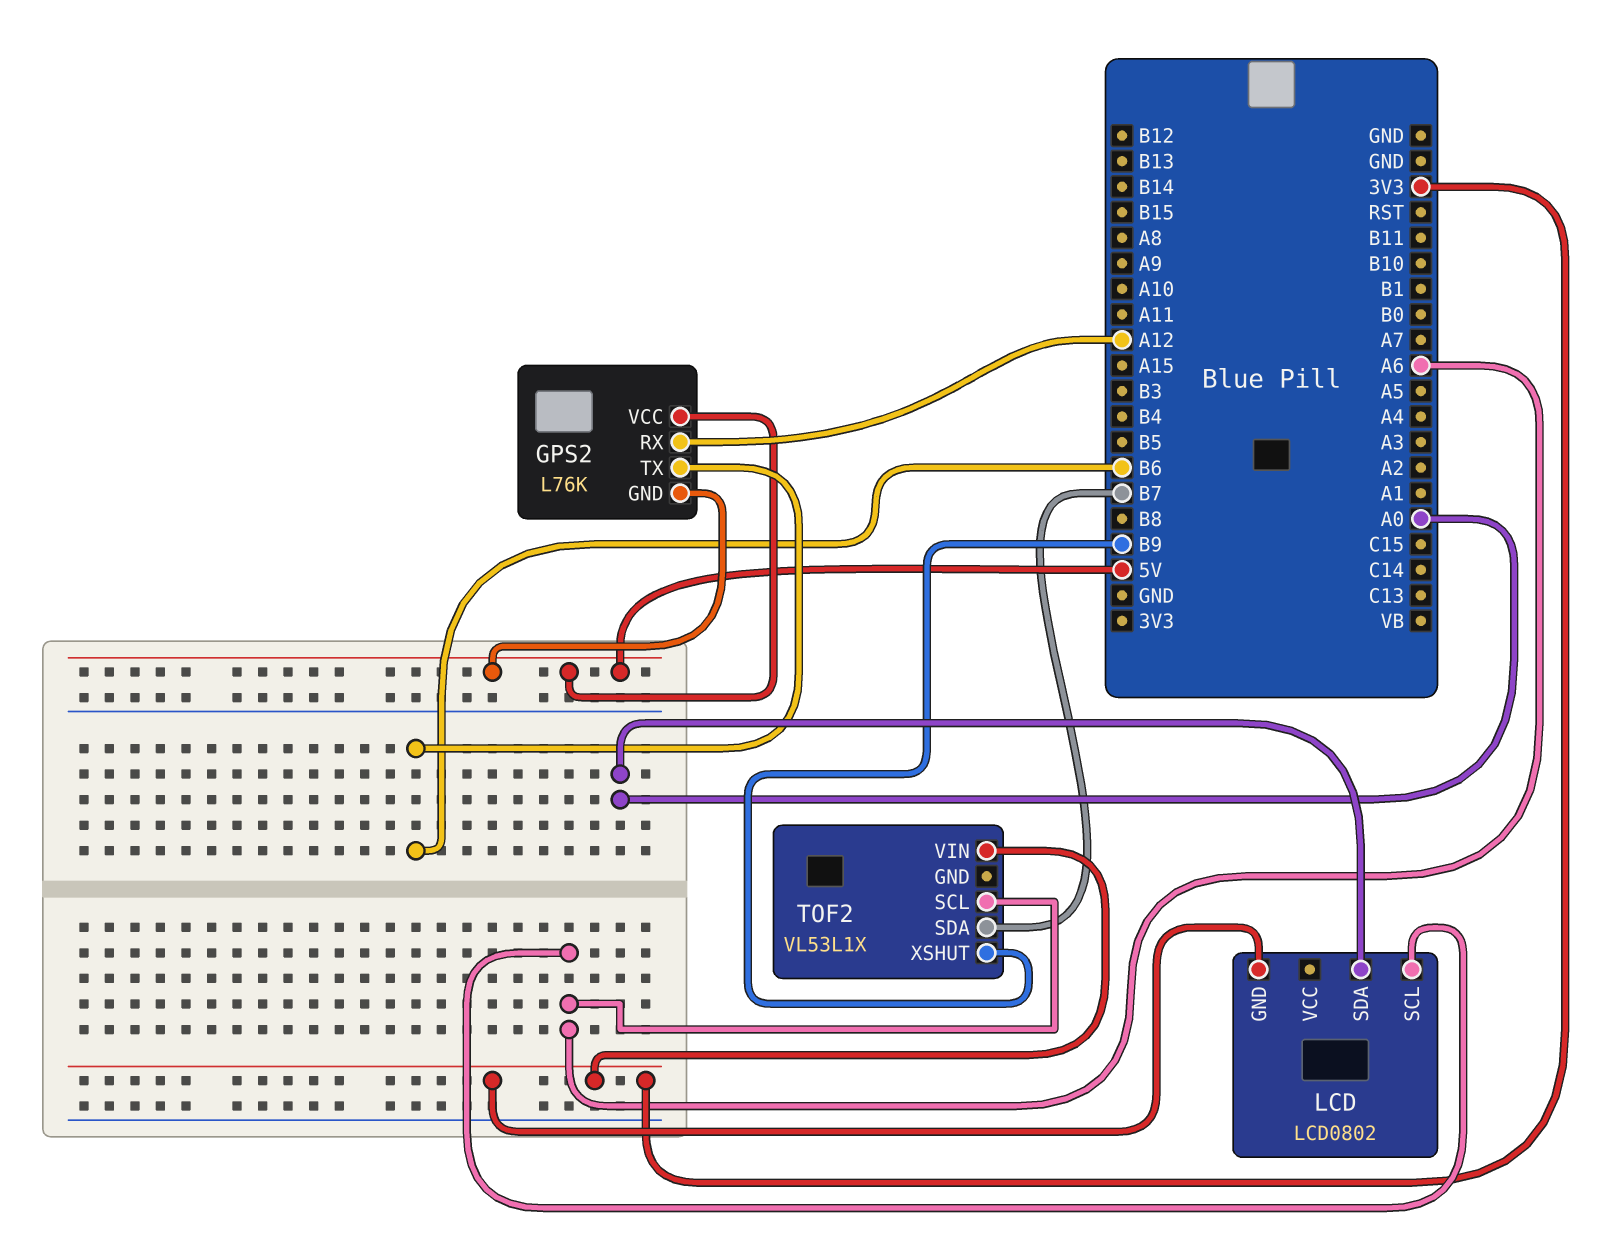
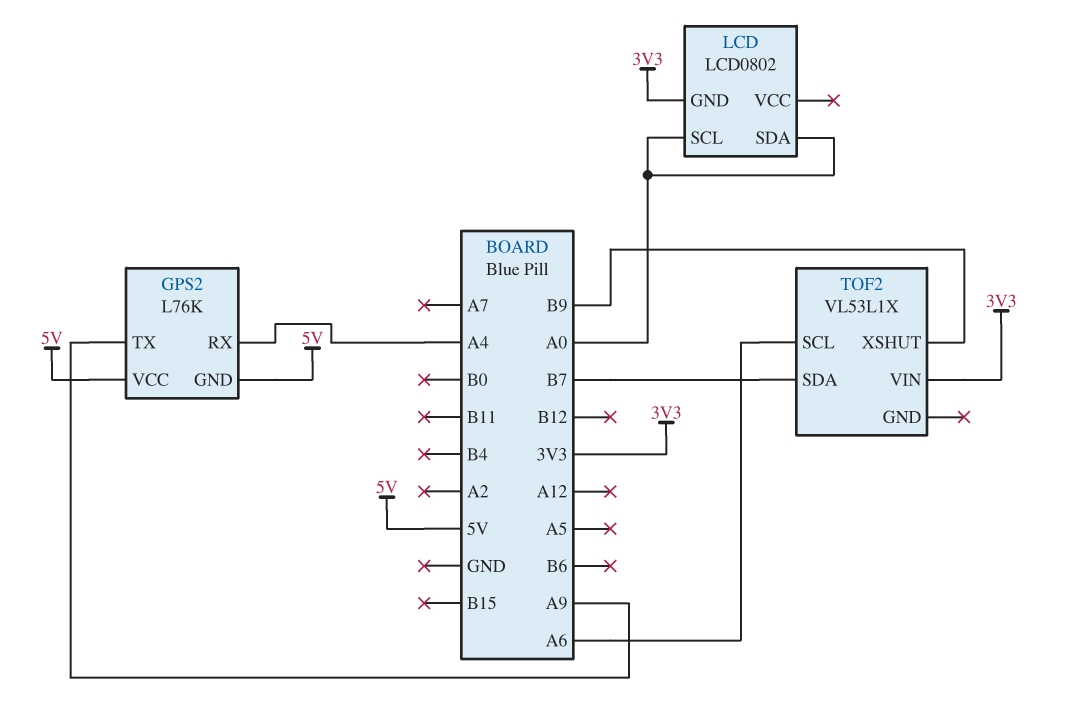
GPS2 pin RX: A12 -> A4
GPS2 pin TX: B6 -> A9
LCD pin SCL: A6 -> A0

